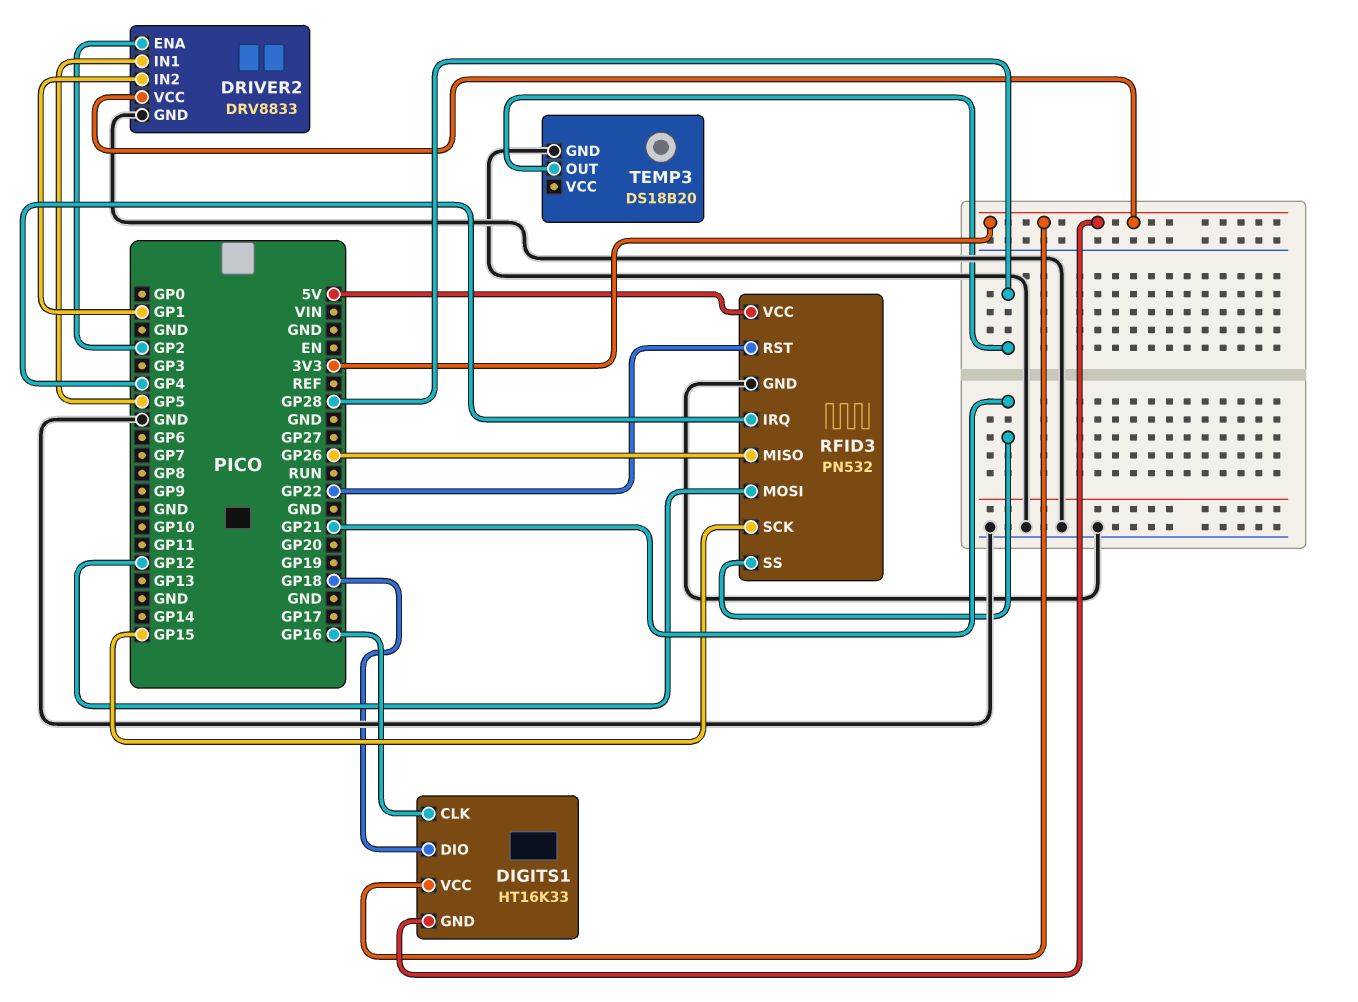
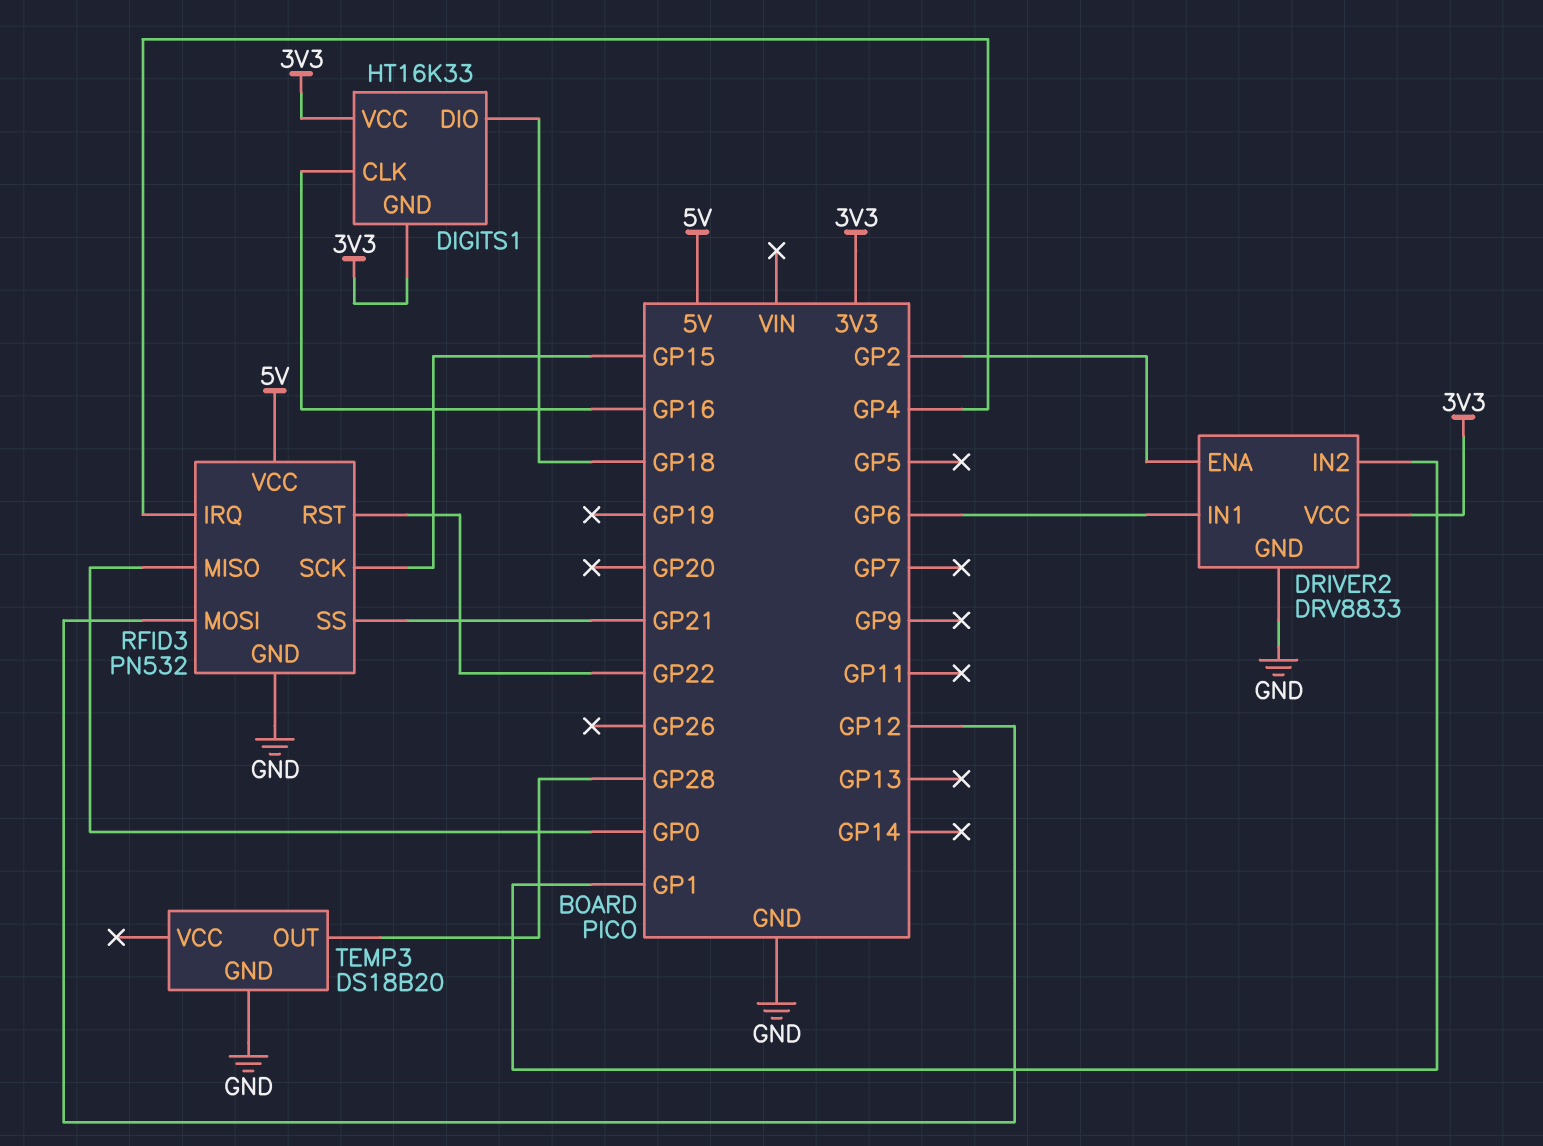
DRIVER2 pin IN1: GP5 -> GP6
RFID3 pin MISO: GP26 -> GP0

